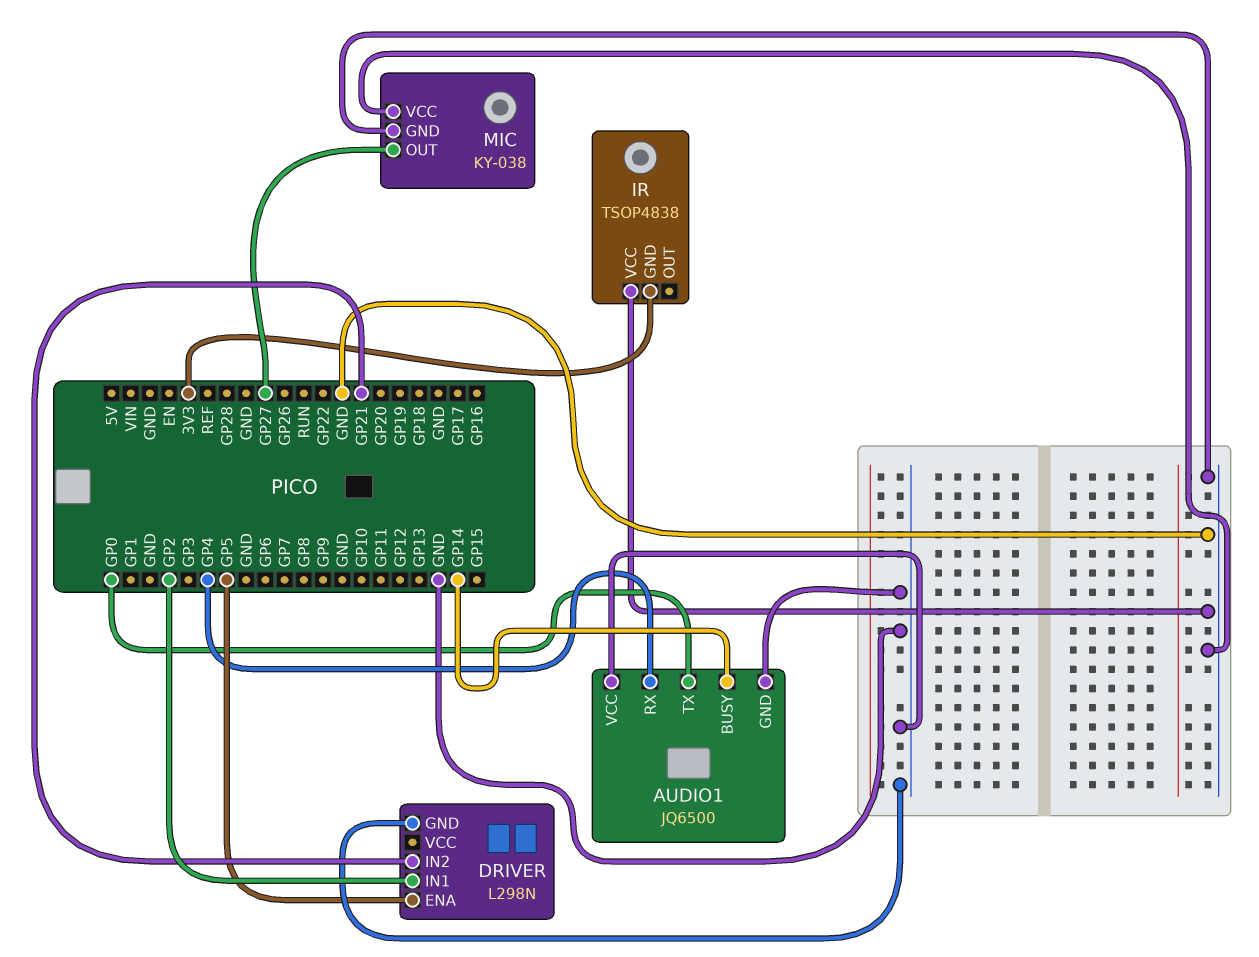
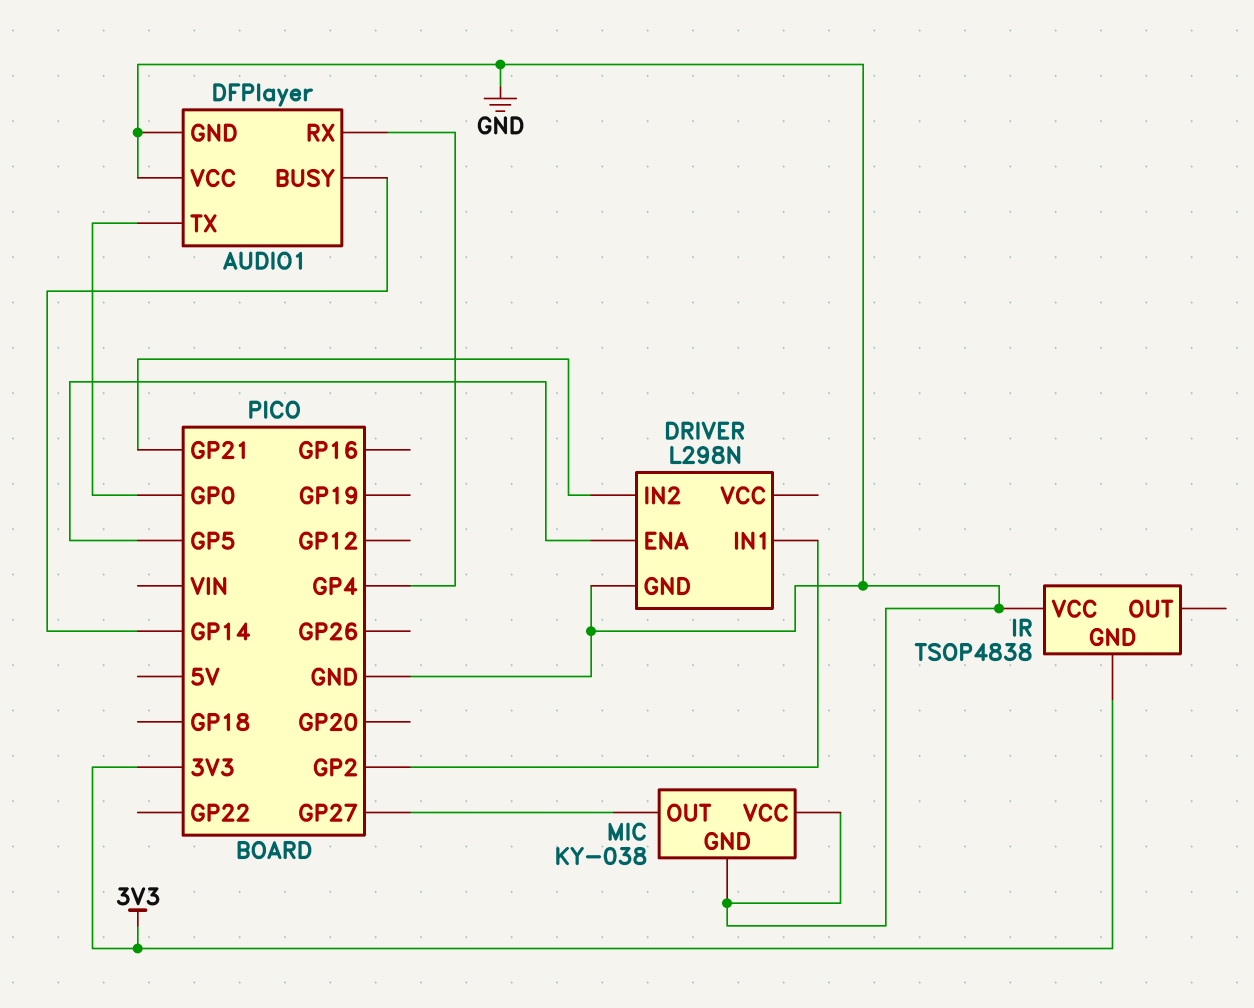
AUDIO1: JQ6500 -> DFPlayer

